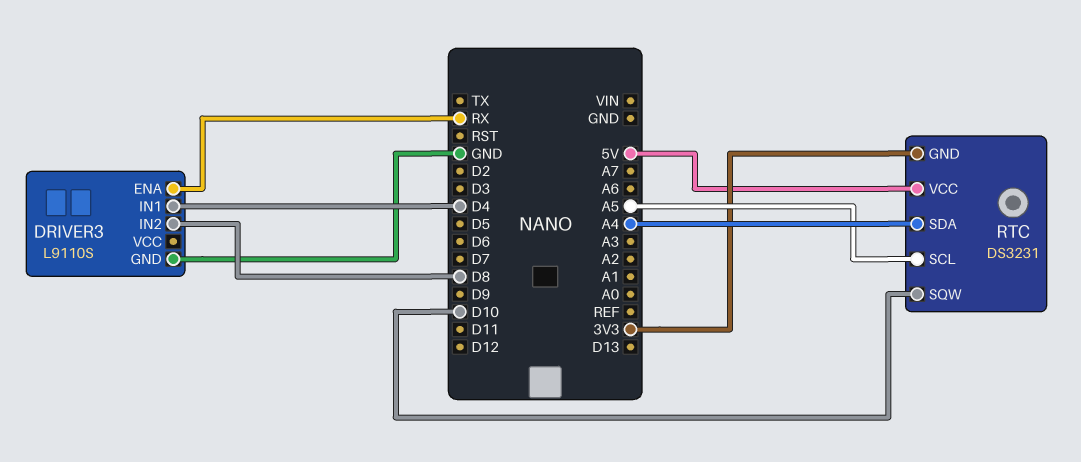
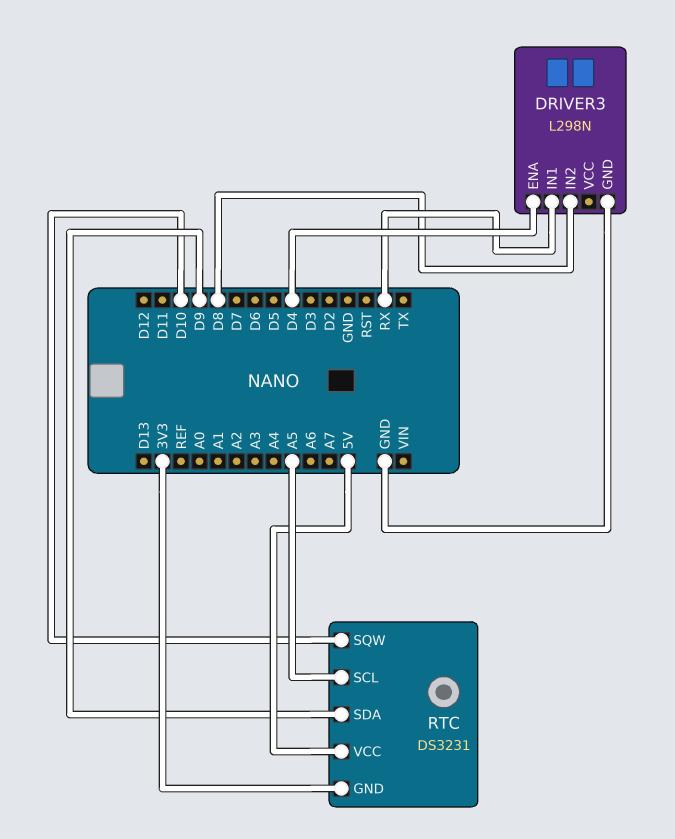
DRIVER3: L9110S -> L298N
DRIVER3 pin ENA: RX -> D4
DRIVER3 pin IN1: D4 -> RX
RTC pin SDA: A4 -> D9

